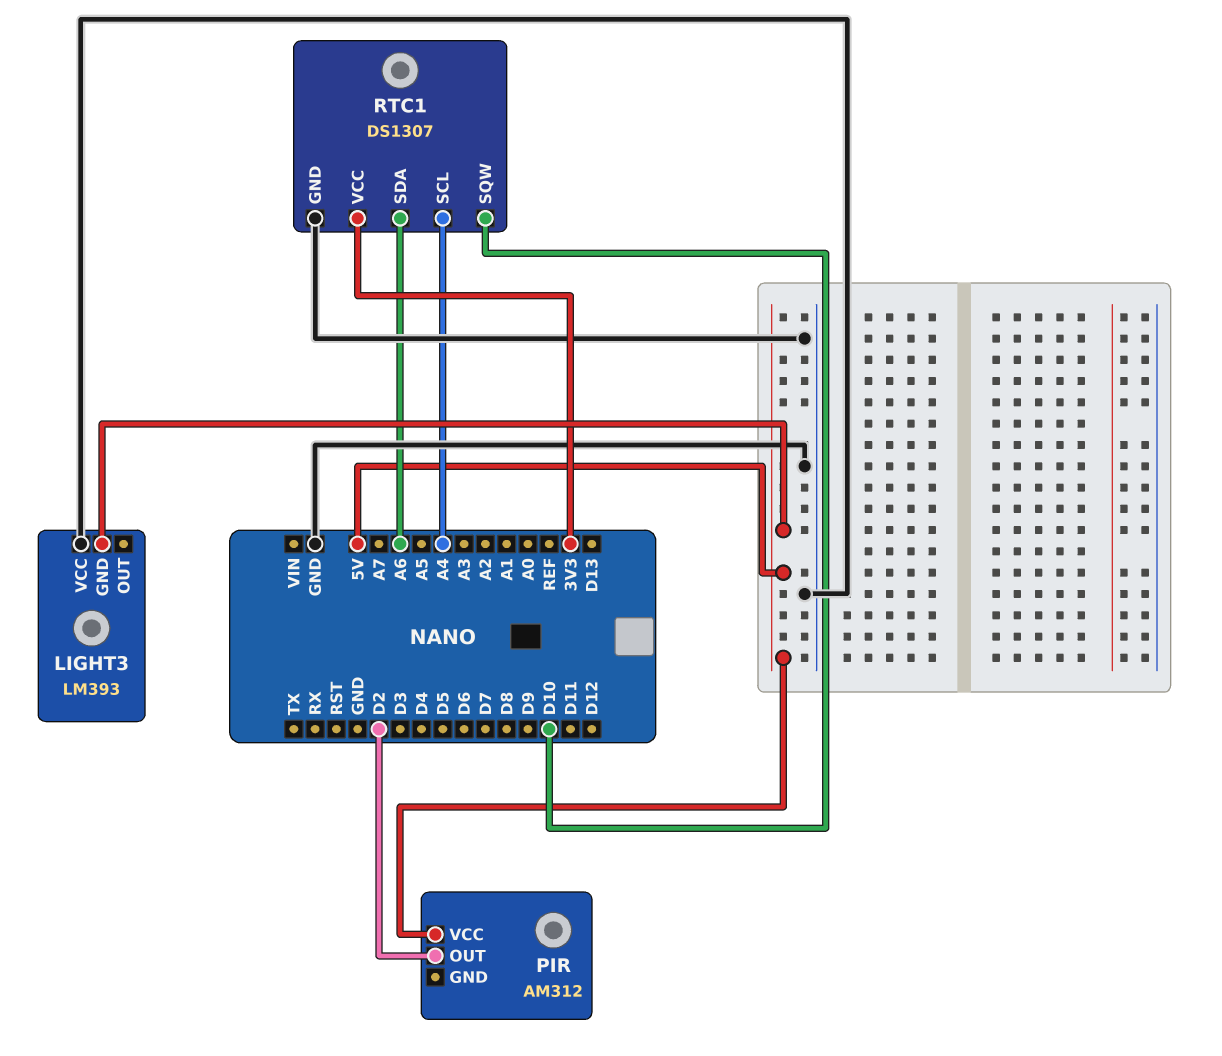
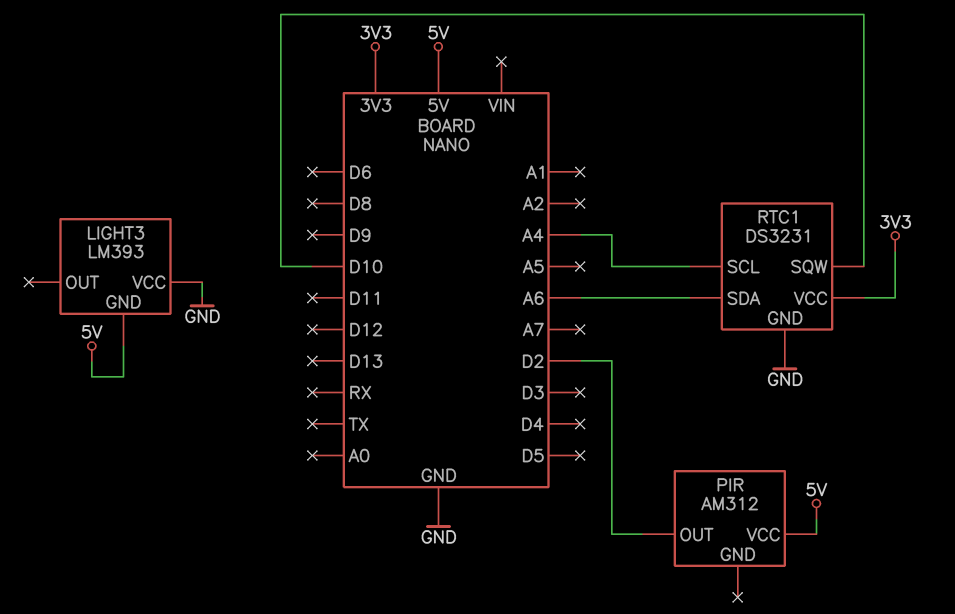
RTC1: DS1307 -> DS3231

